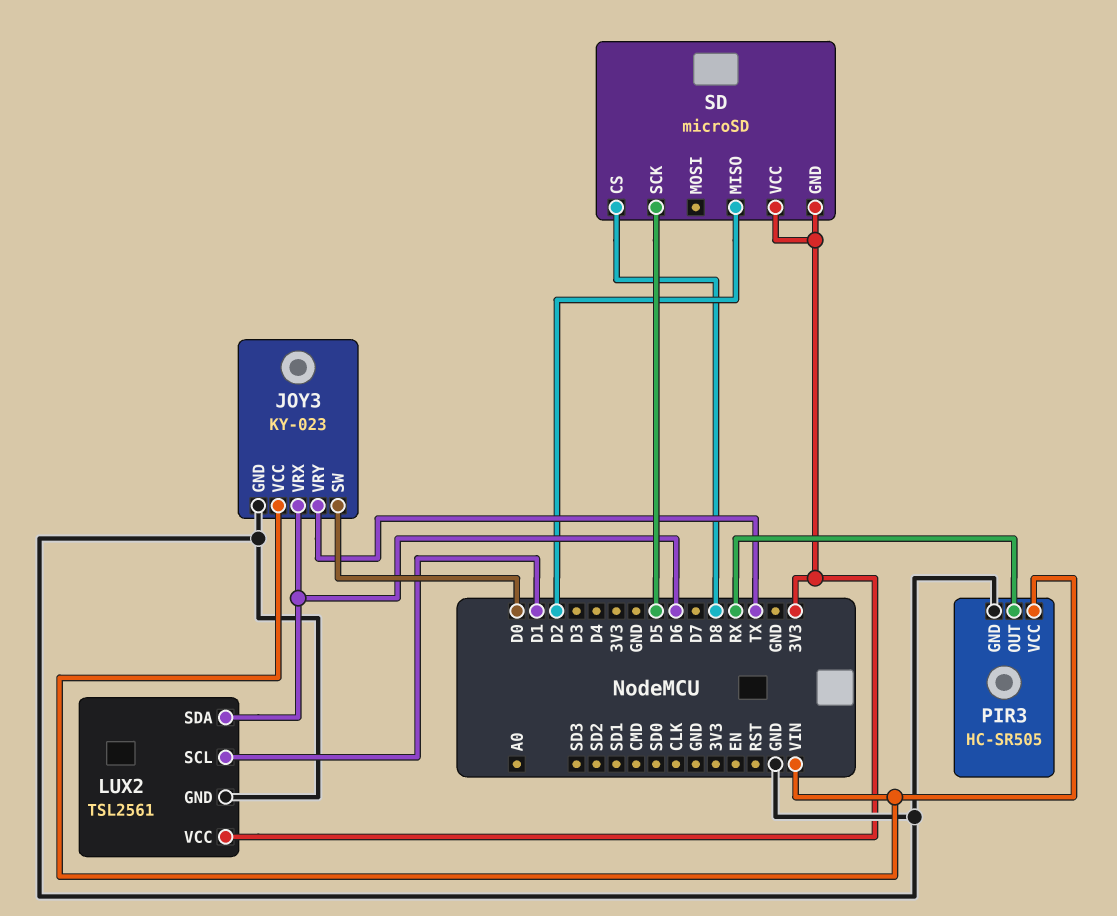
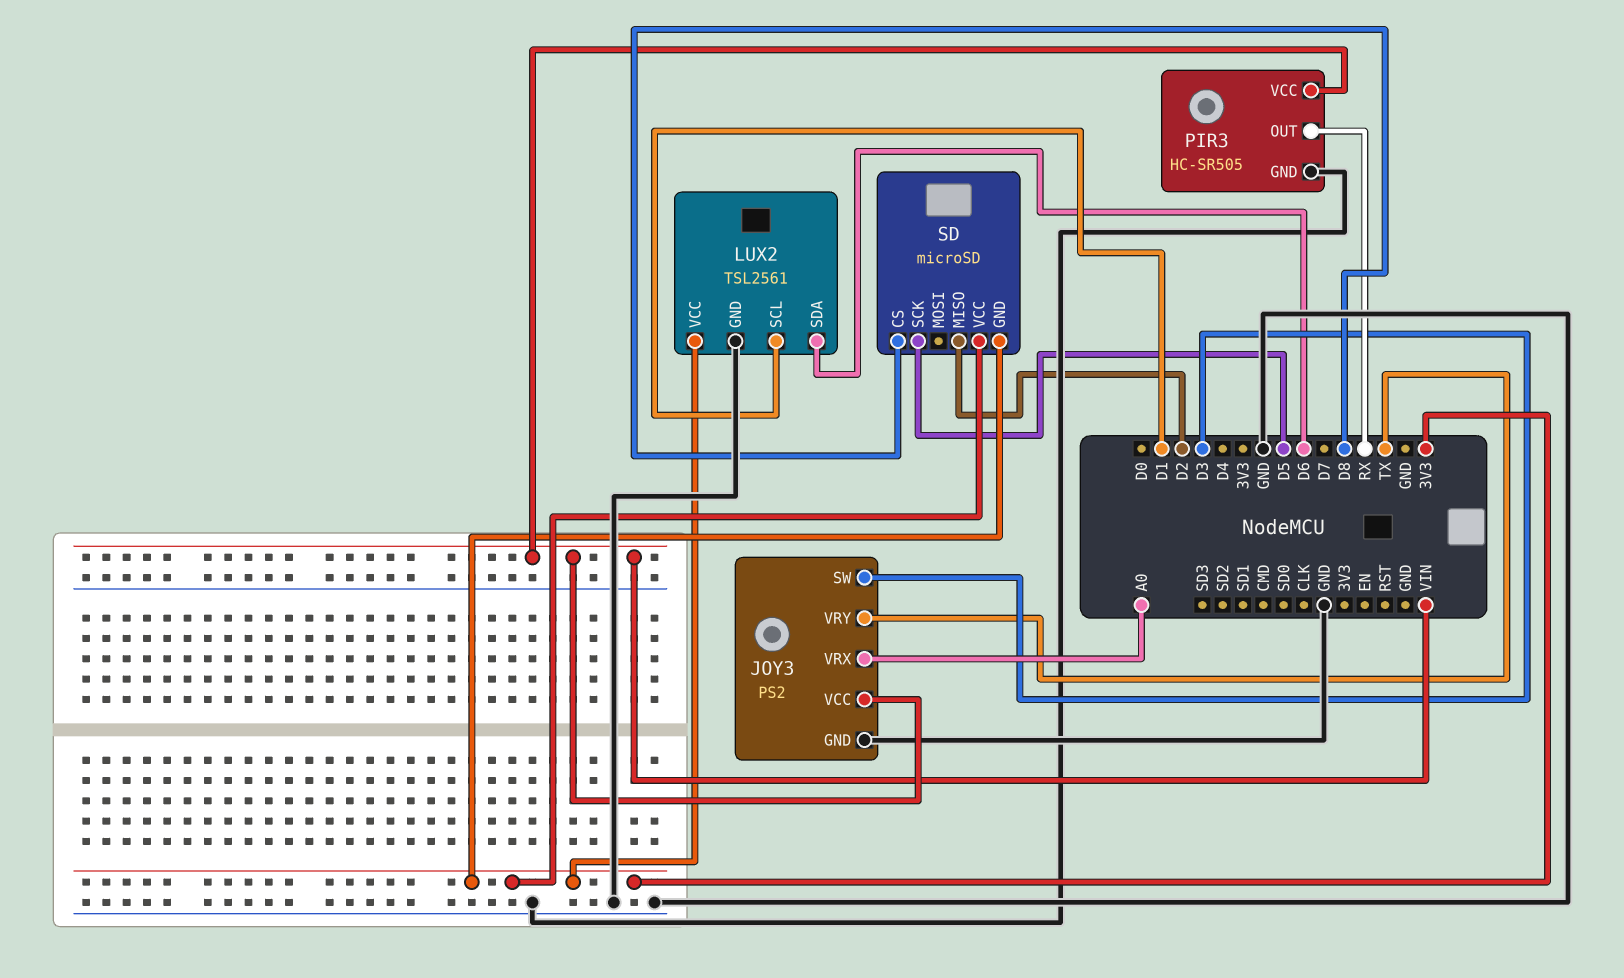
JOY3: KY-023 -> PS2
JOY3 pin SW: D0 -> D3
JOY3 pin VRX: D6 -> A0

